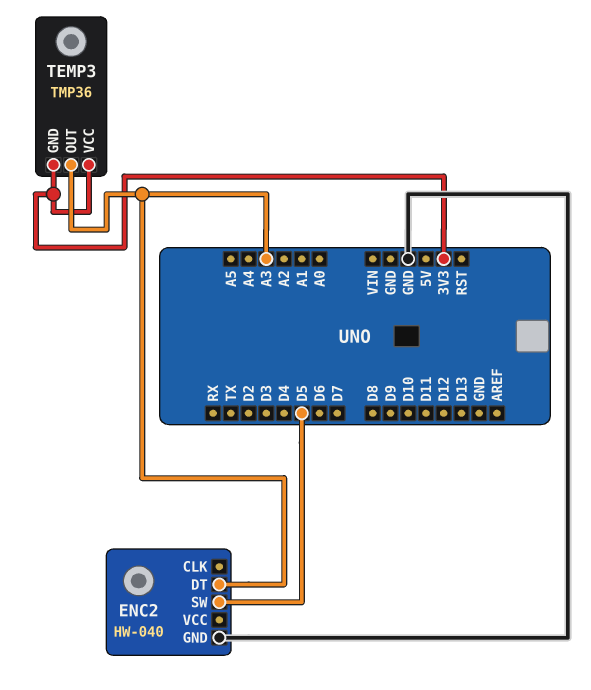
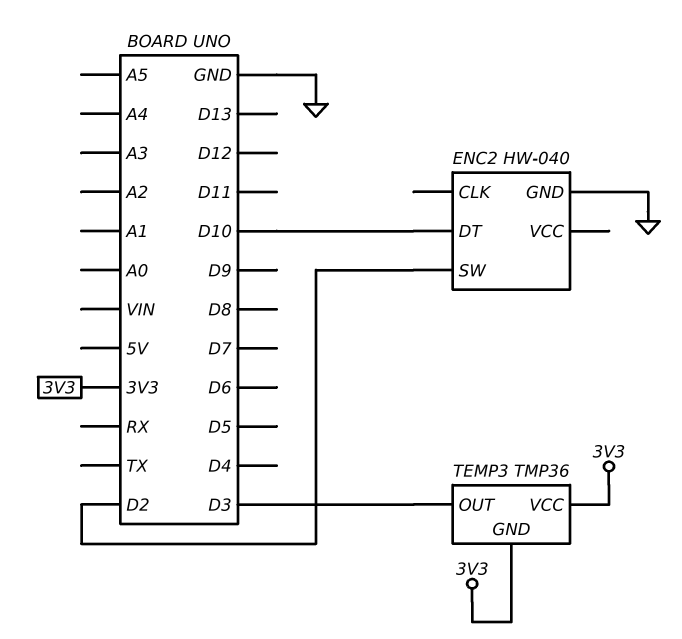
ENC2 pin DT: A3 -> D10
ENC2 pin SW: D5 -> D2
TEMP3 pin OUT: A3 -> D3

